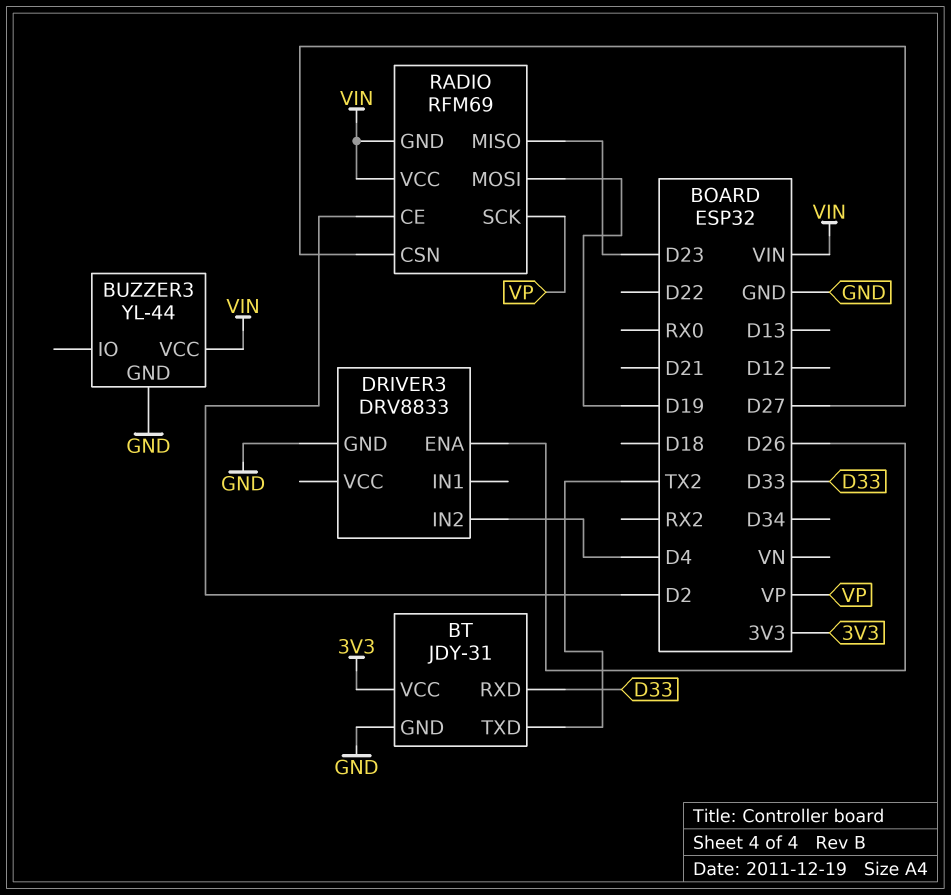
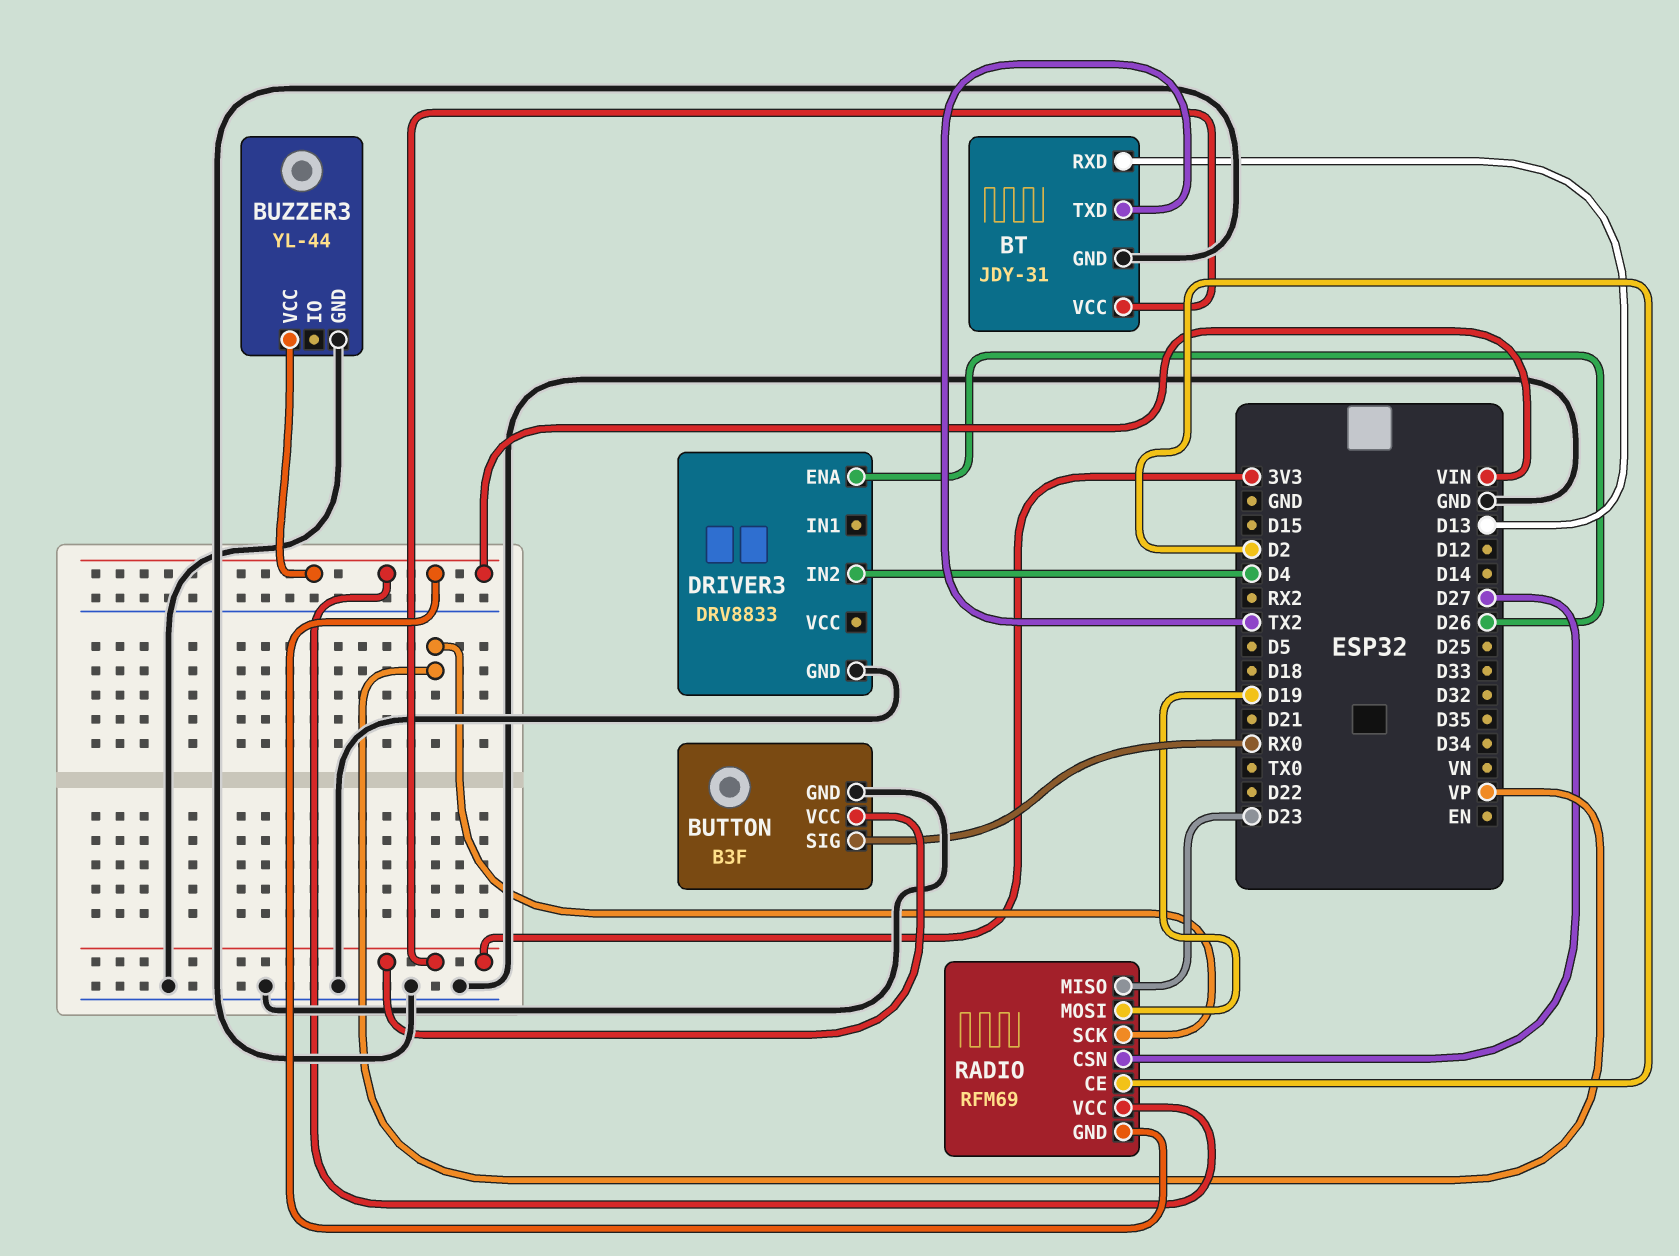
BT pin RXD: D33 -> D13
BUTTON: none -> B3F
BUTTON pin GND: none -> GND
BUTTON pin SIG: none -> RX0
BUTTON pin VCC: none -> 3V3

